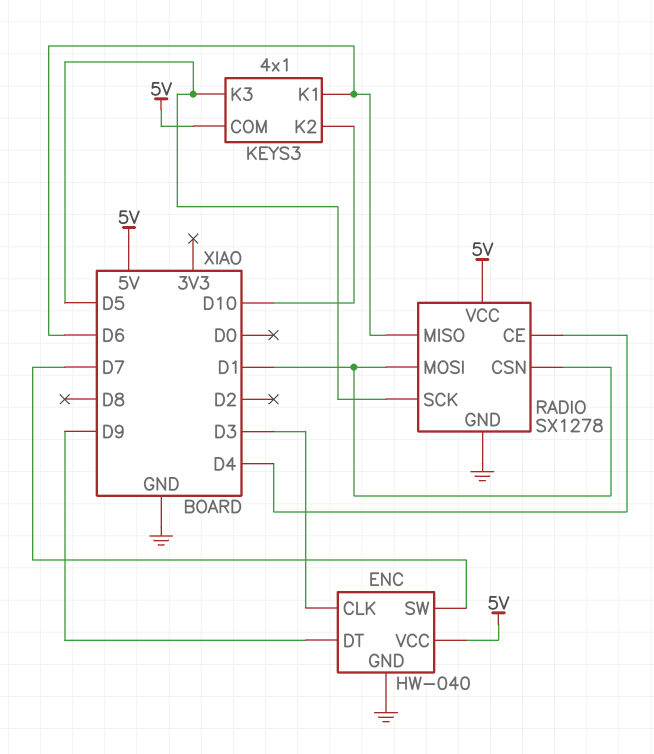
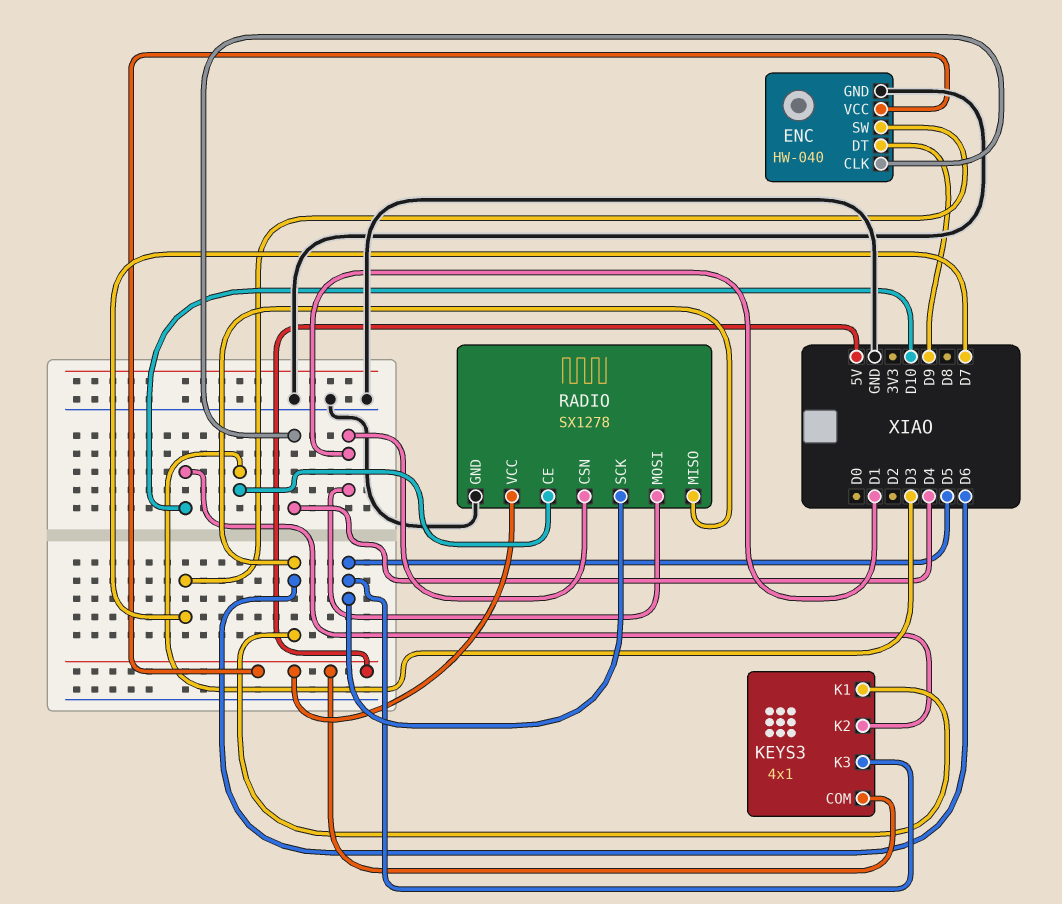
ENC pin CLK: D3 -> D4
RADIO pin CE: D4 -> D3

